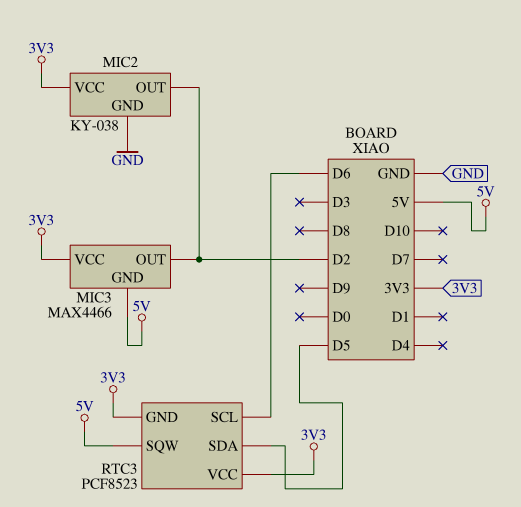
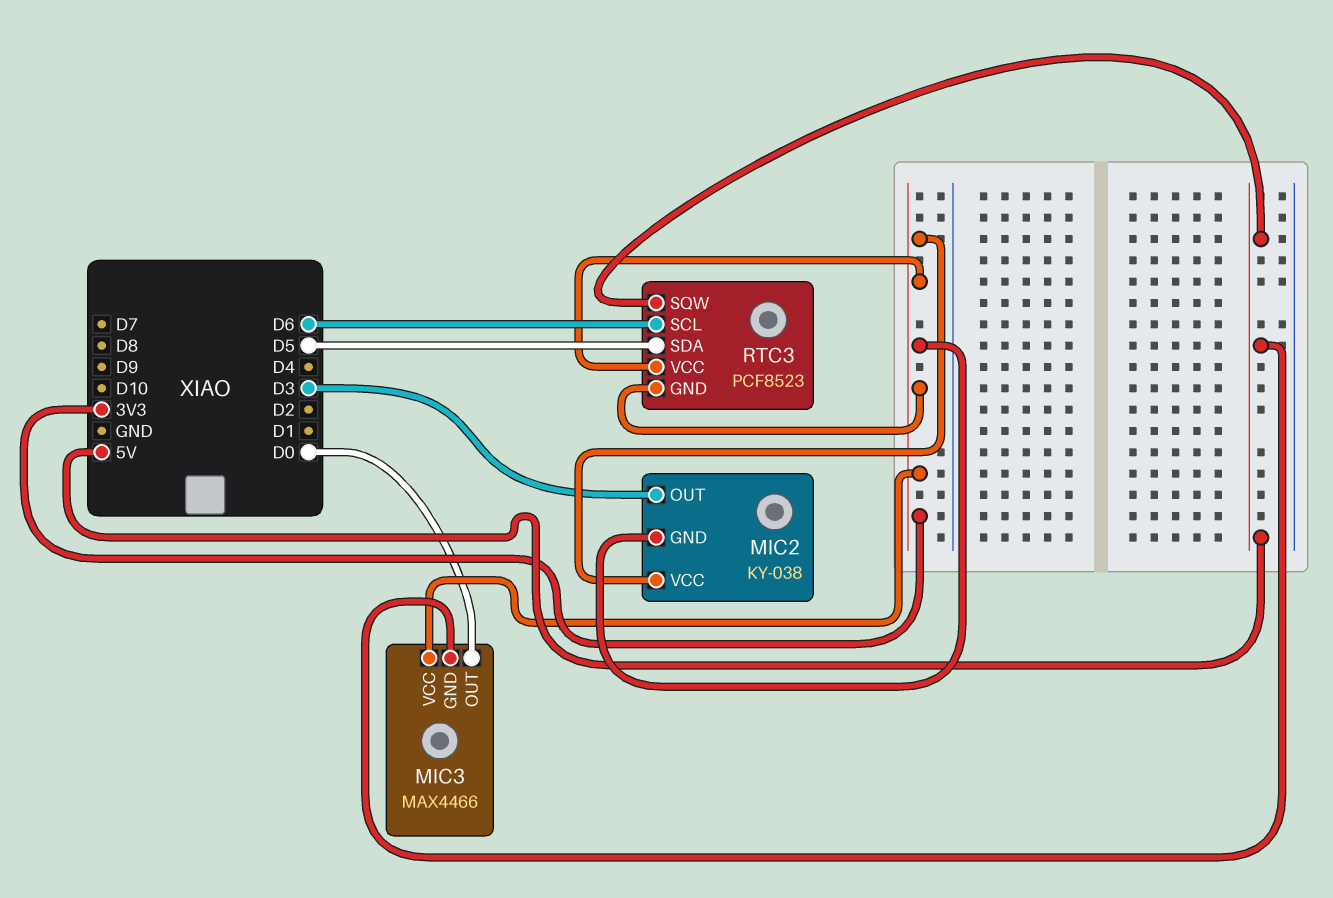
MIC2 pin GND: GND -> 3V3
MIC2 pin OUT: D2 -> D3
MIC3 pin OUT: D2 -> D0

